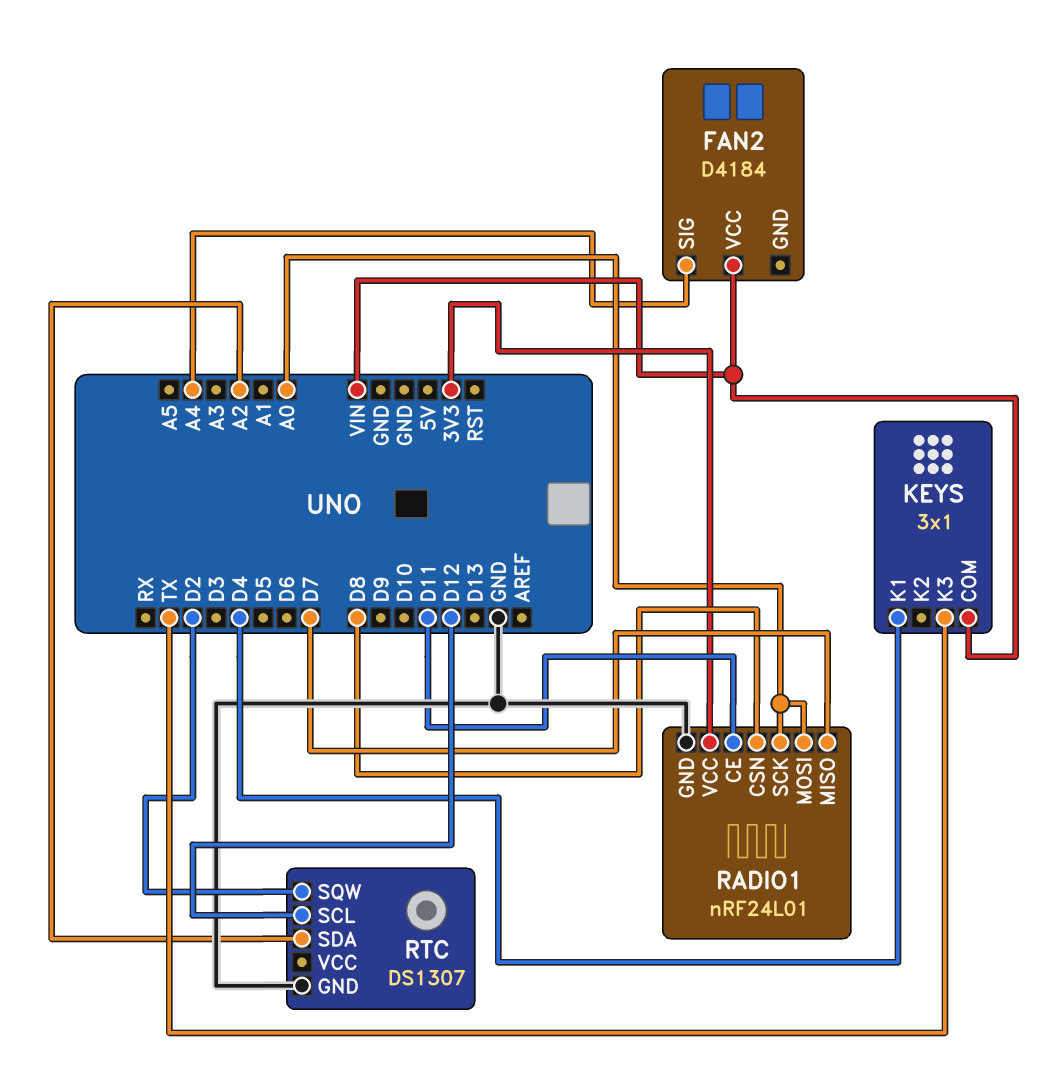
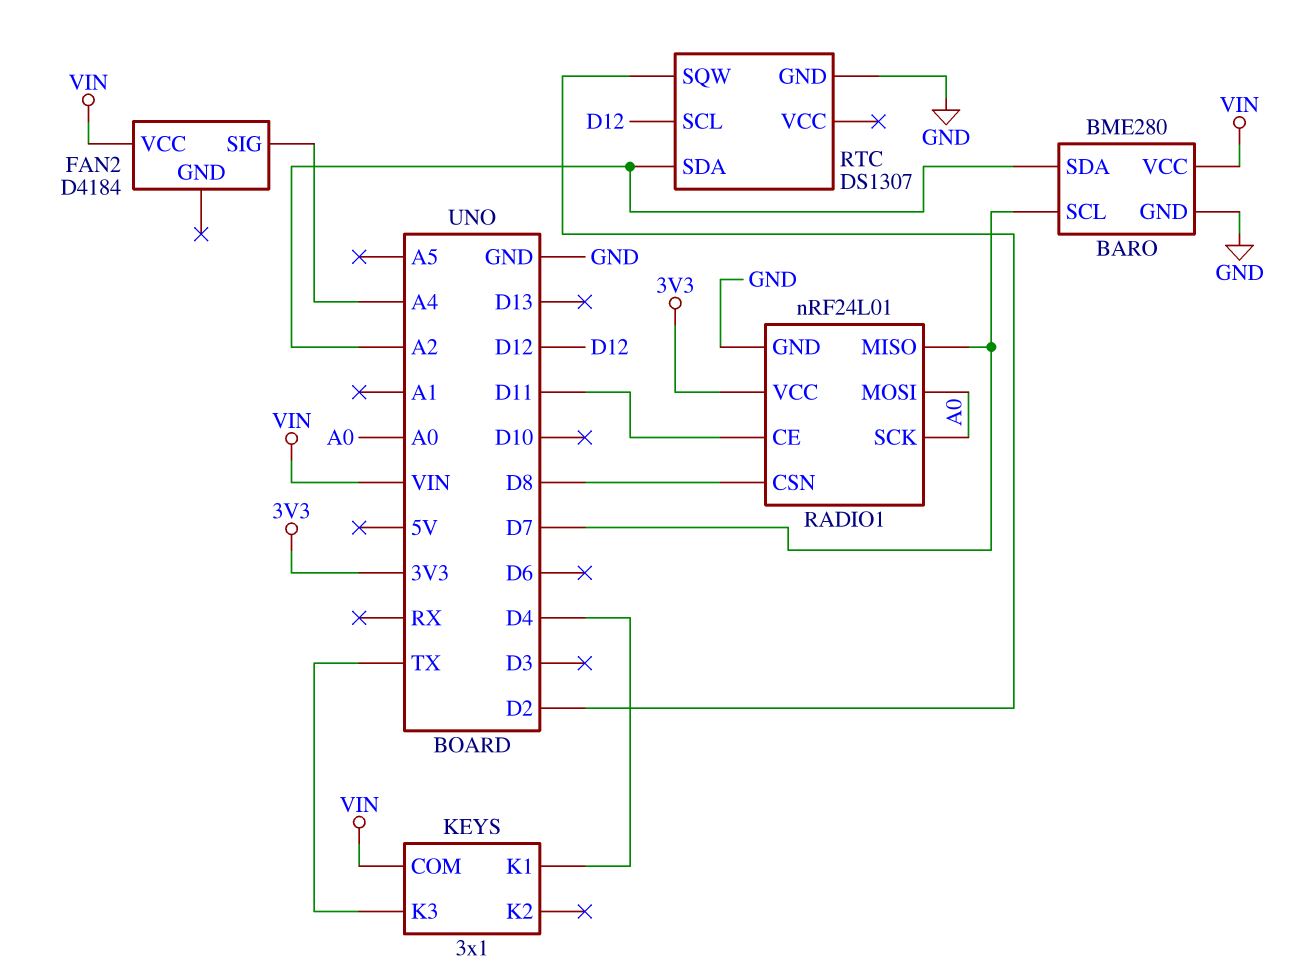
BARO: none -> BME280
BARO pin GND: none -> GND
BARO pin SCL: none -> D7
BARO pin SDA: none -> A2
BARO pin VCC: none -> VIN

